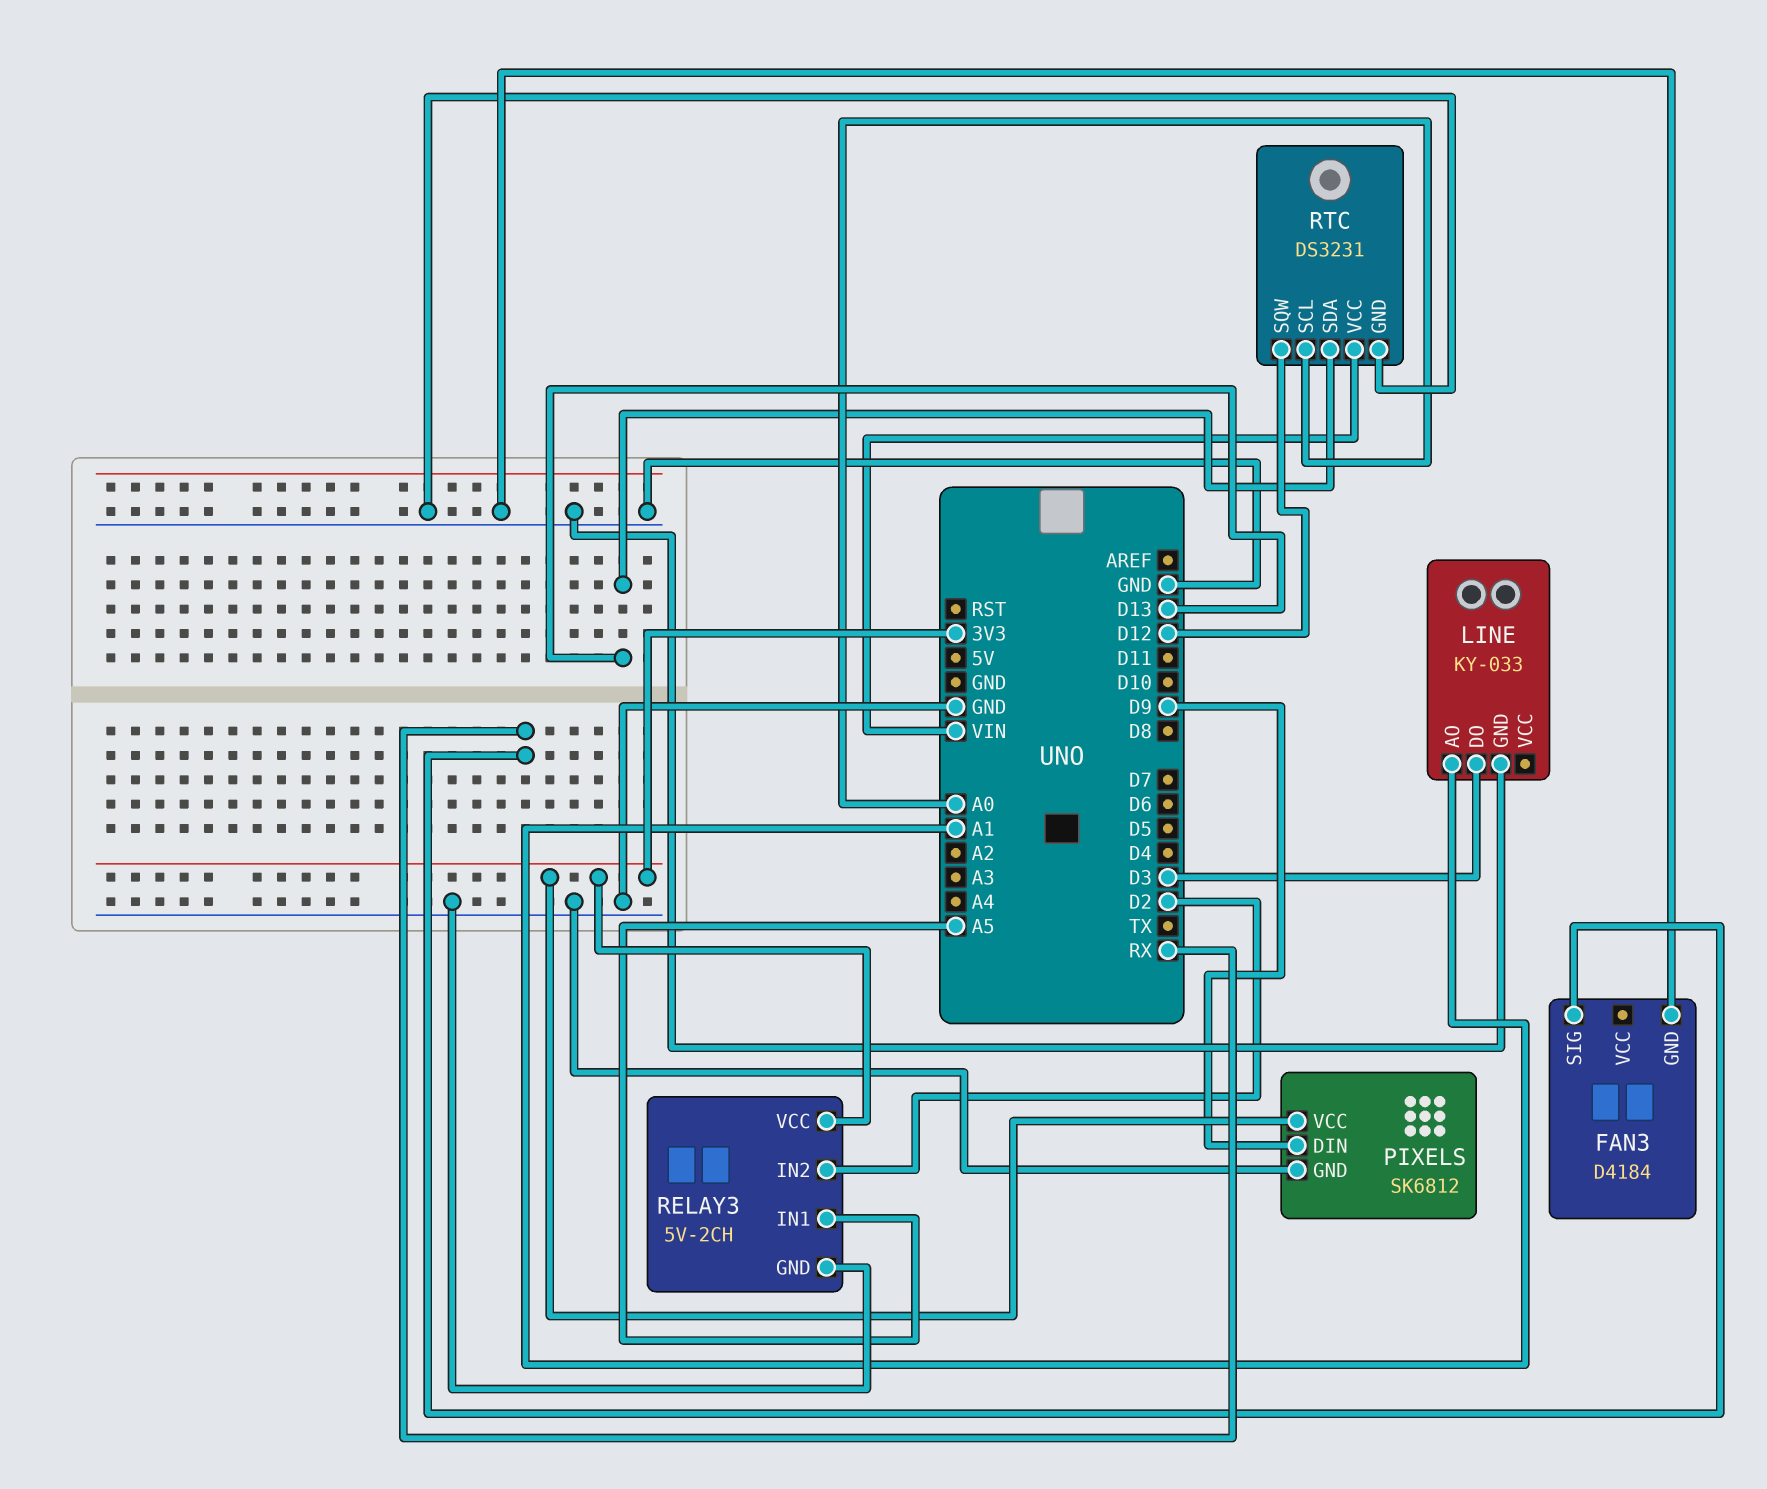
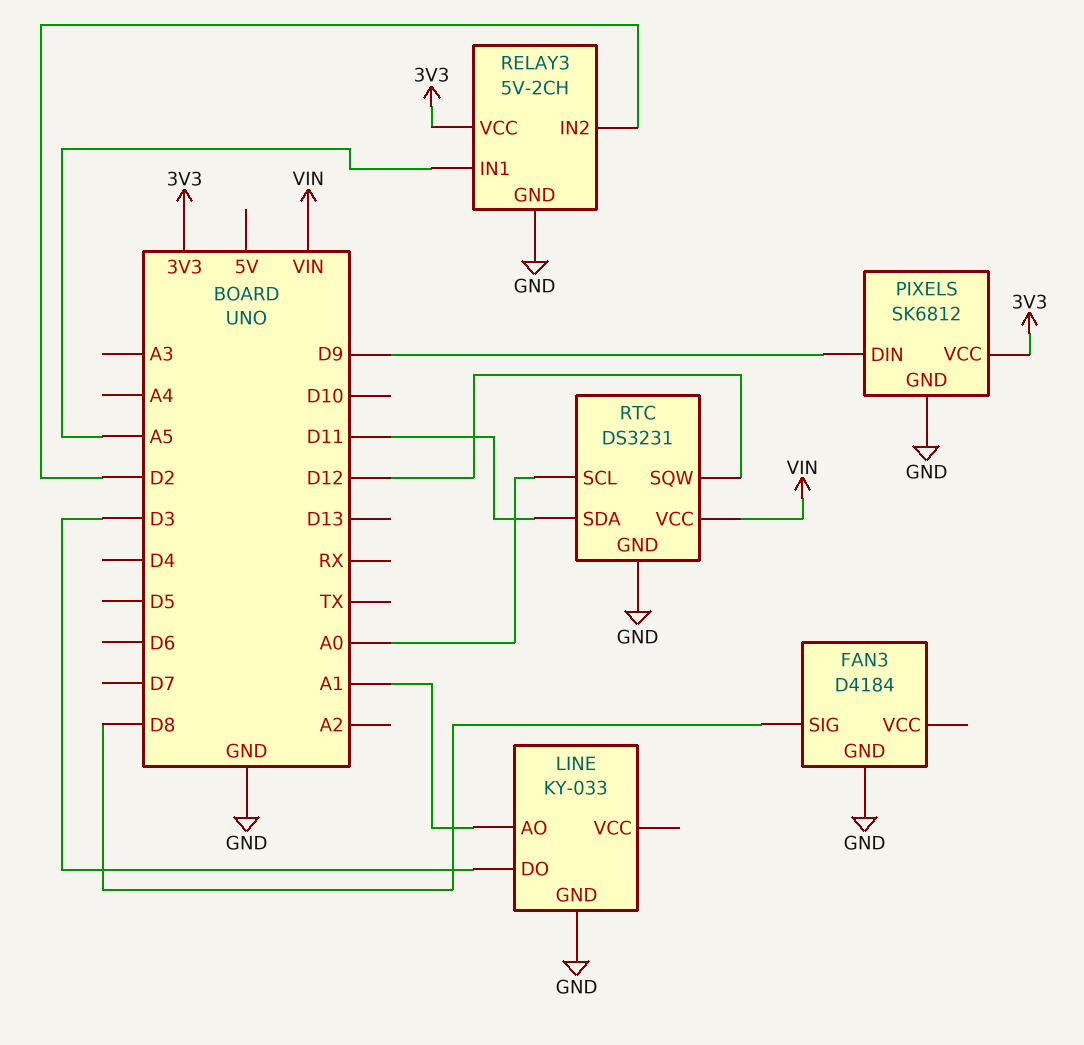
FAN3 pin SIG: RX -> D8
RTC pin SDA: D13 -> D11

